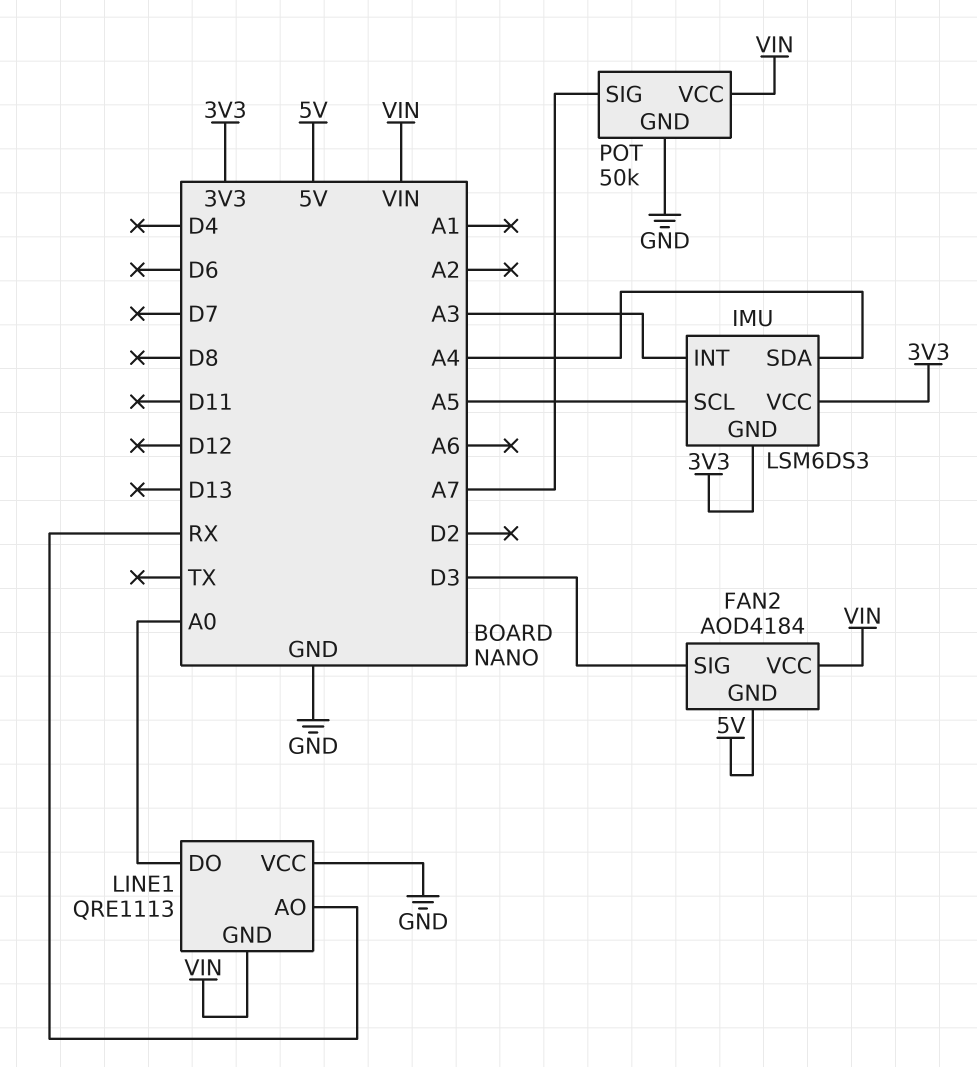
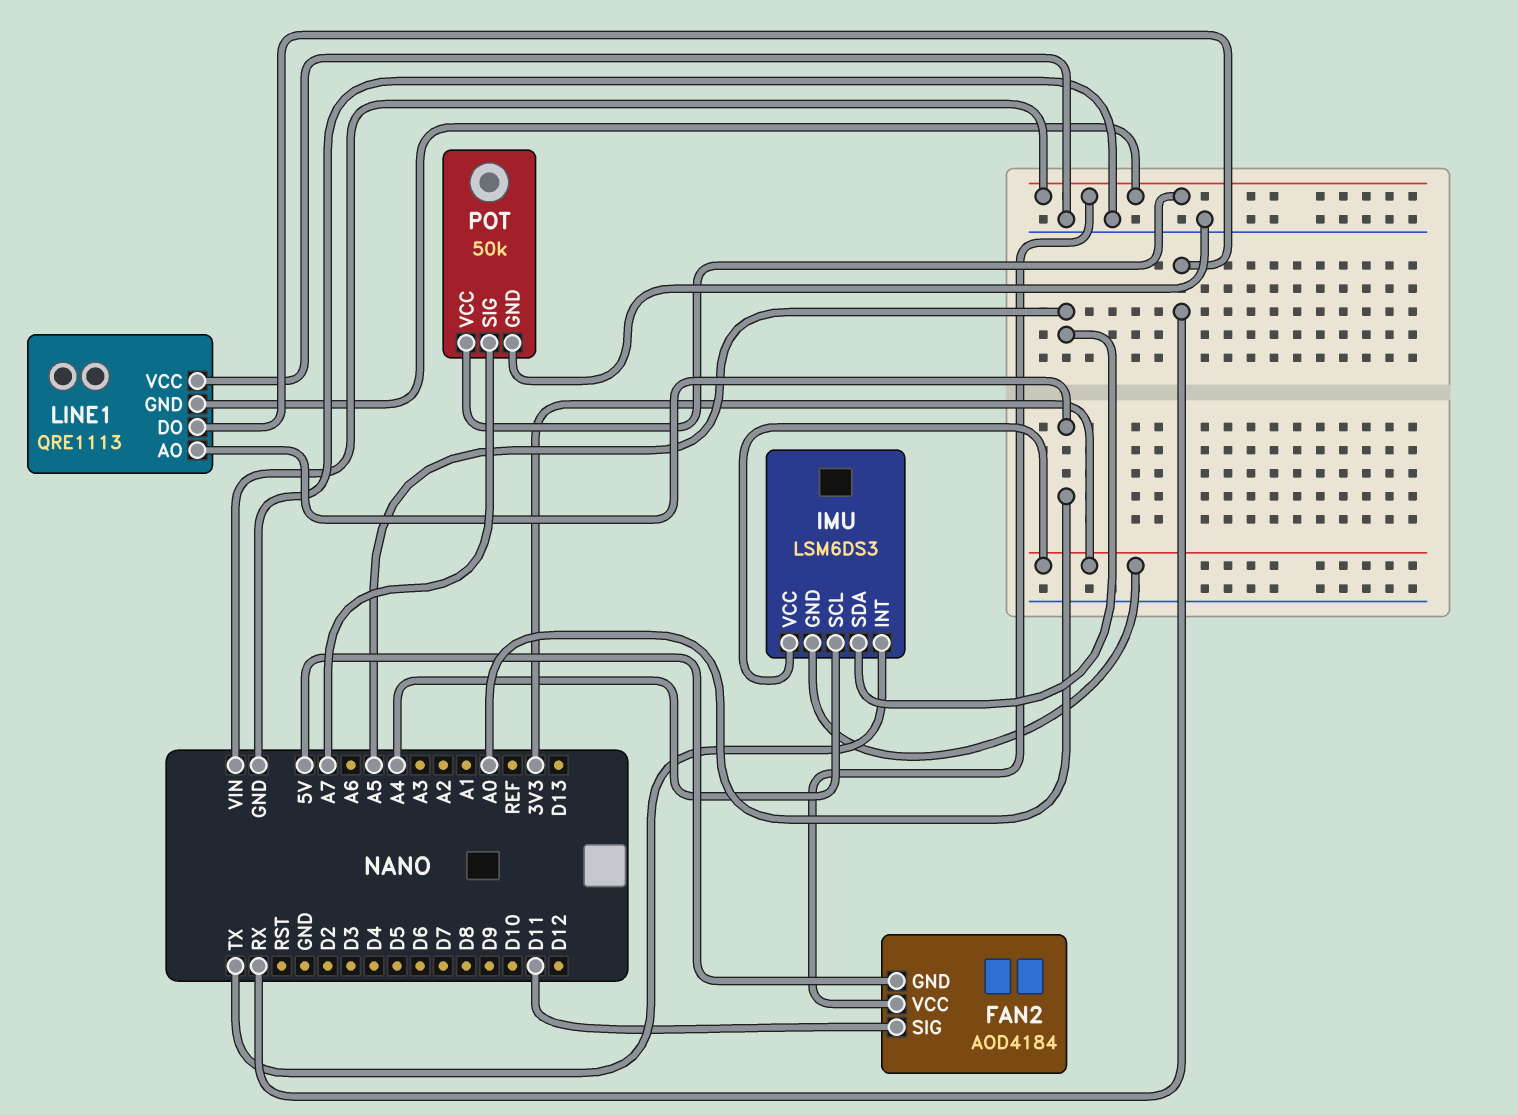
FAN2 pin SIG: D3 -> D11
IMU pin INT: A3 -> TX
IMU pin SCL: A5 -> A4
IMU pin SDA: A4 -> A5
LINE1 pin AO: RX -> A0
LINE1 pin DO: A0 -> RX

